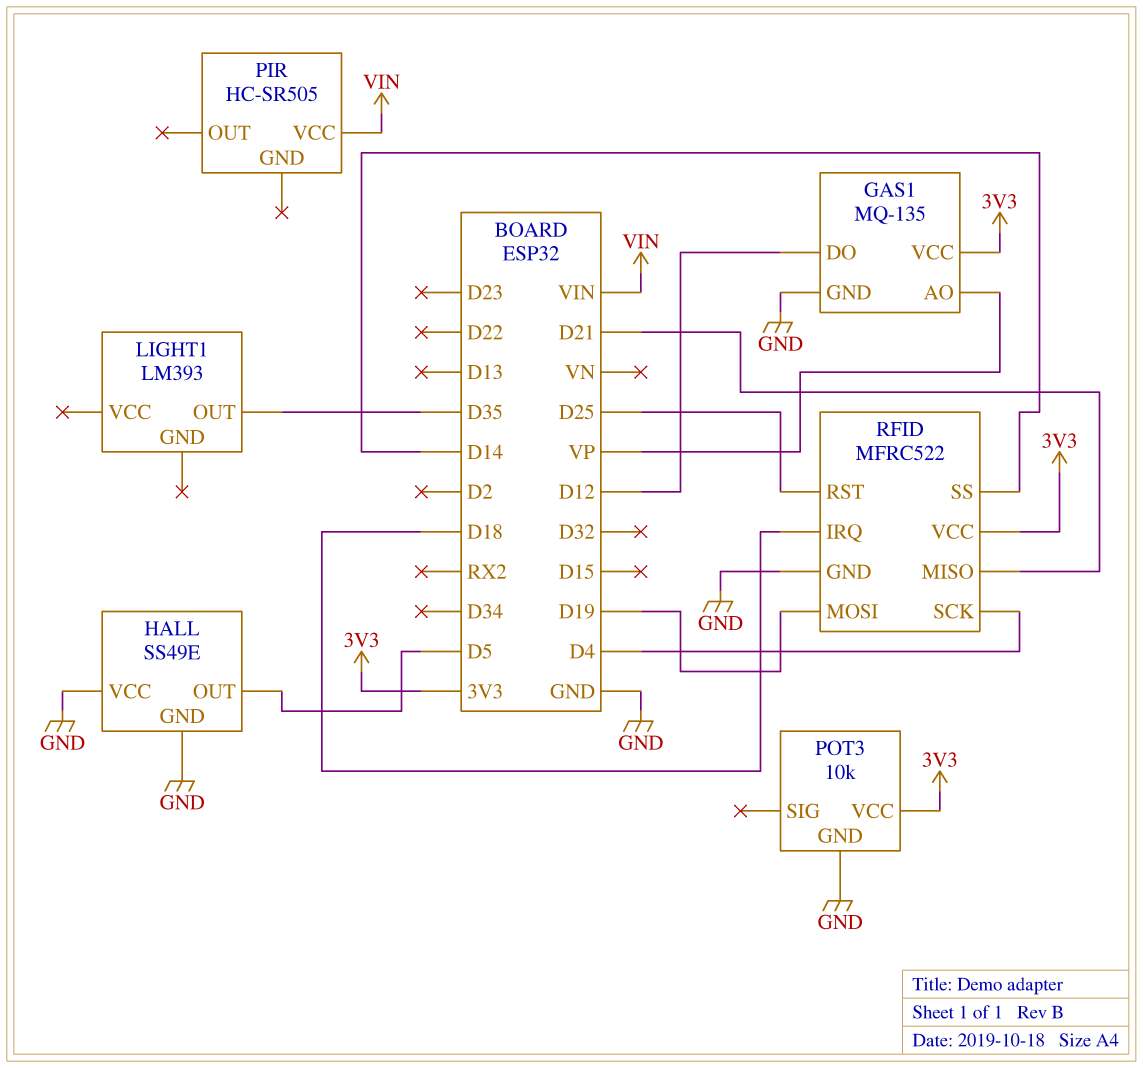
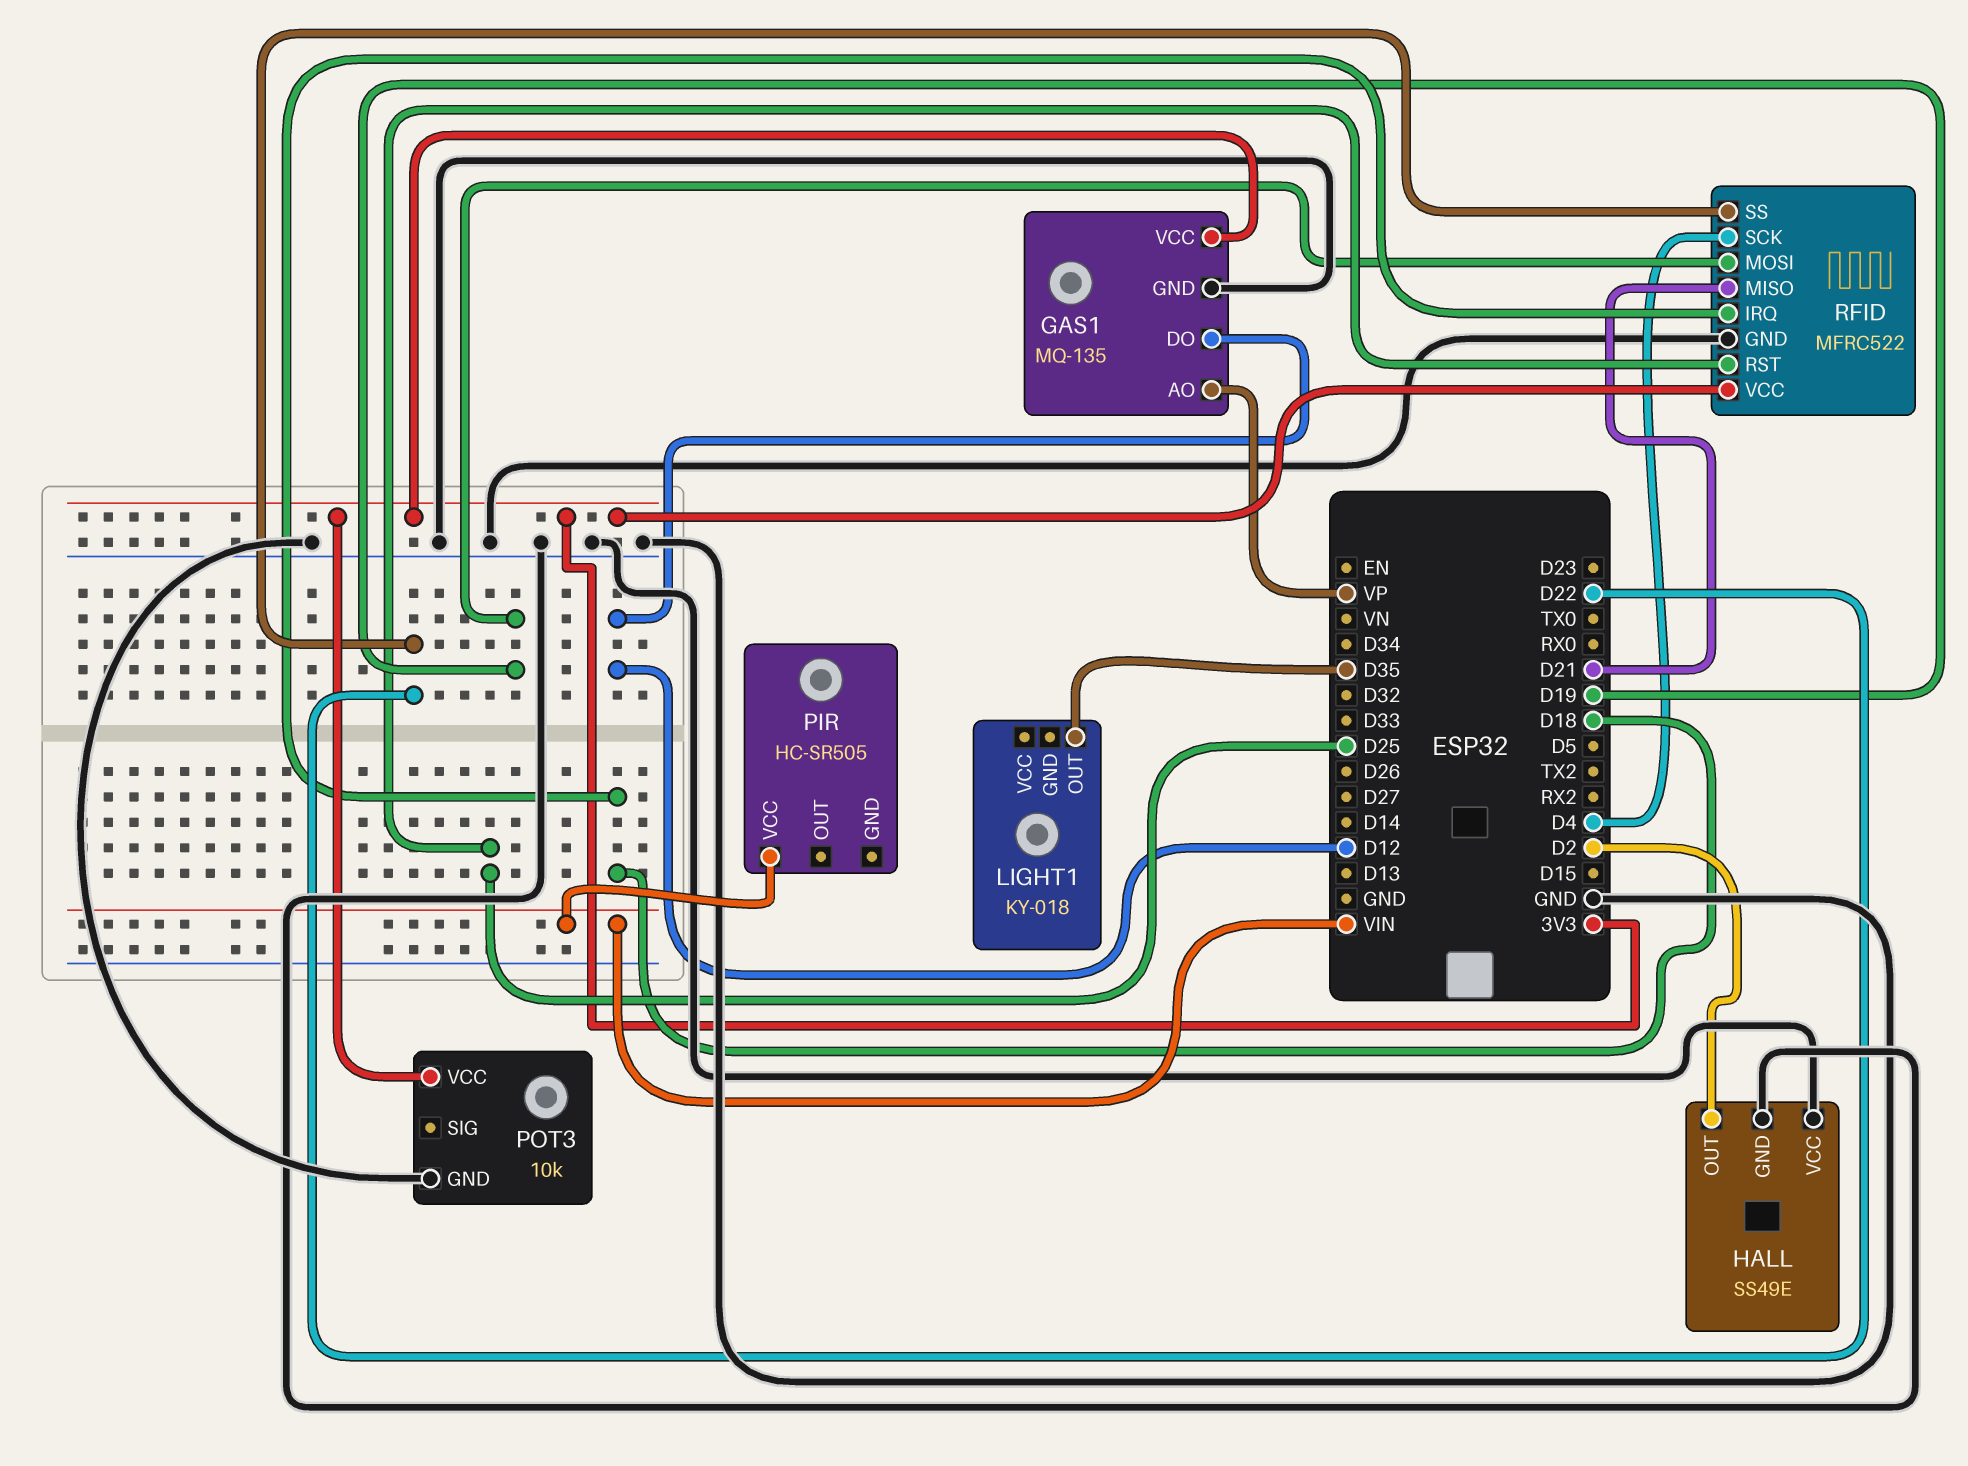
HALL pin OUT: D5 -> D2
LIGHT1: LM393 -> KY-018
RFID pin SS: D14 -> D22

